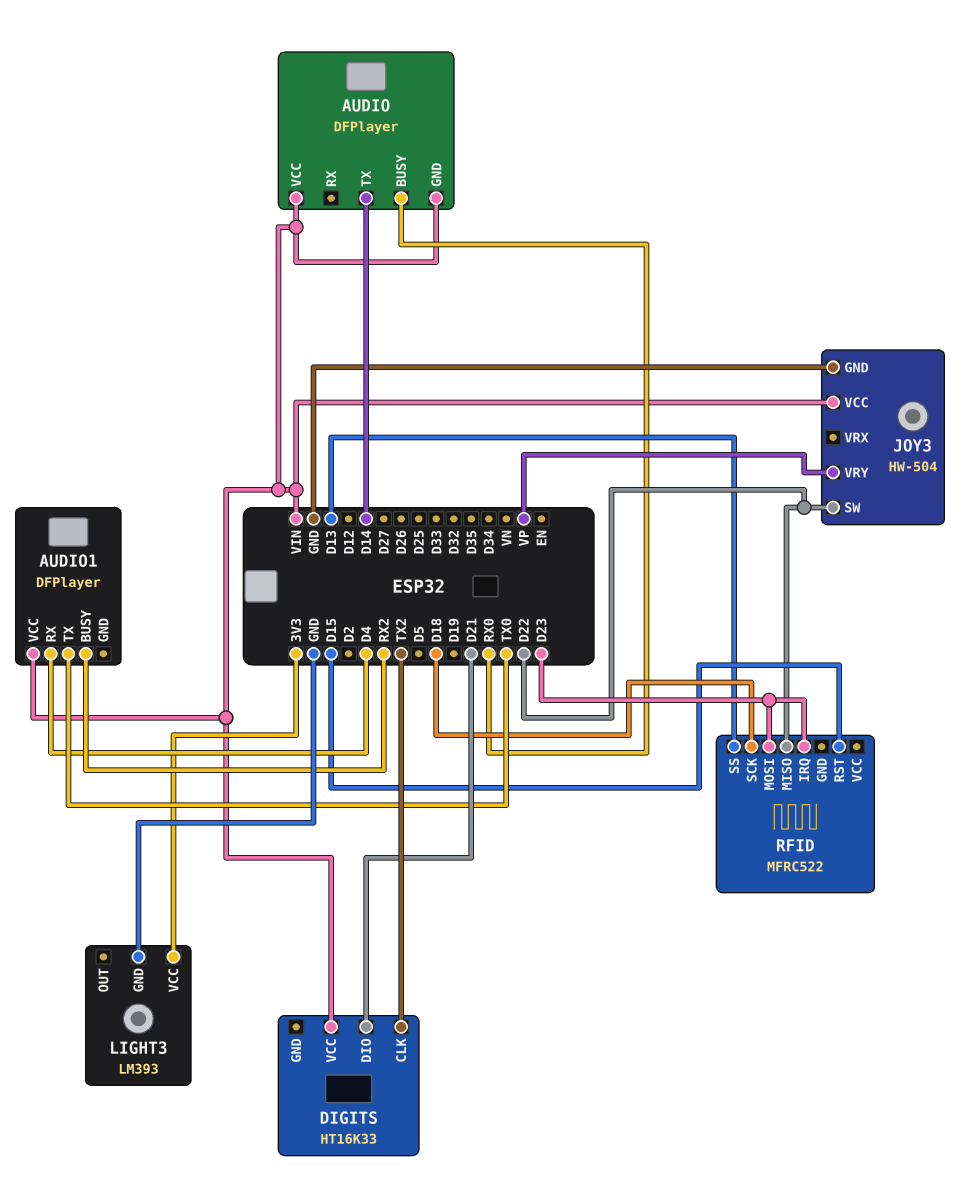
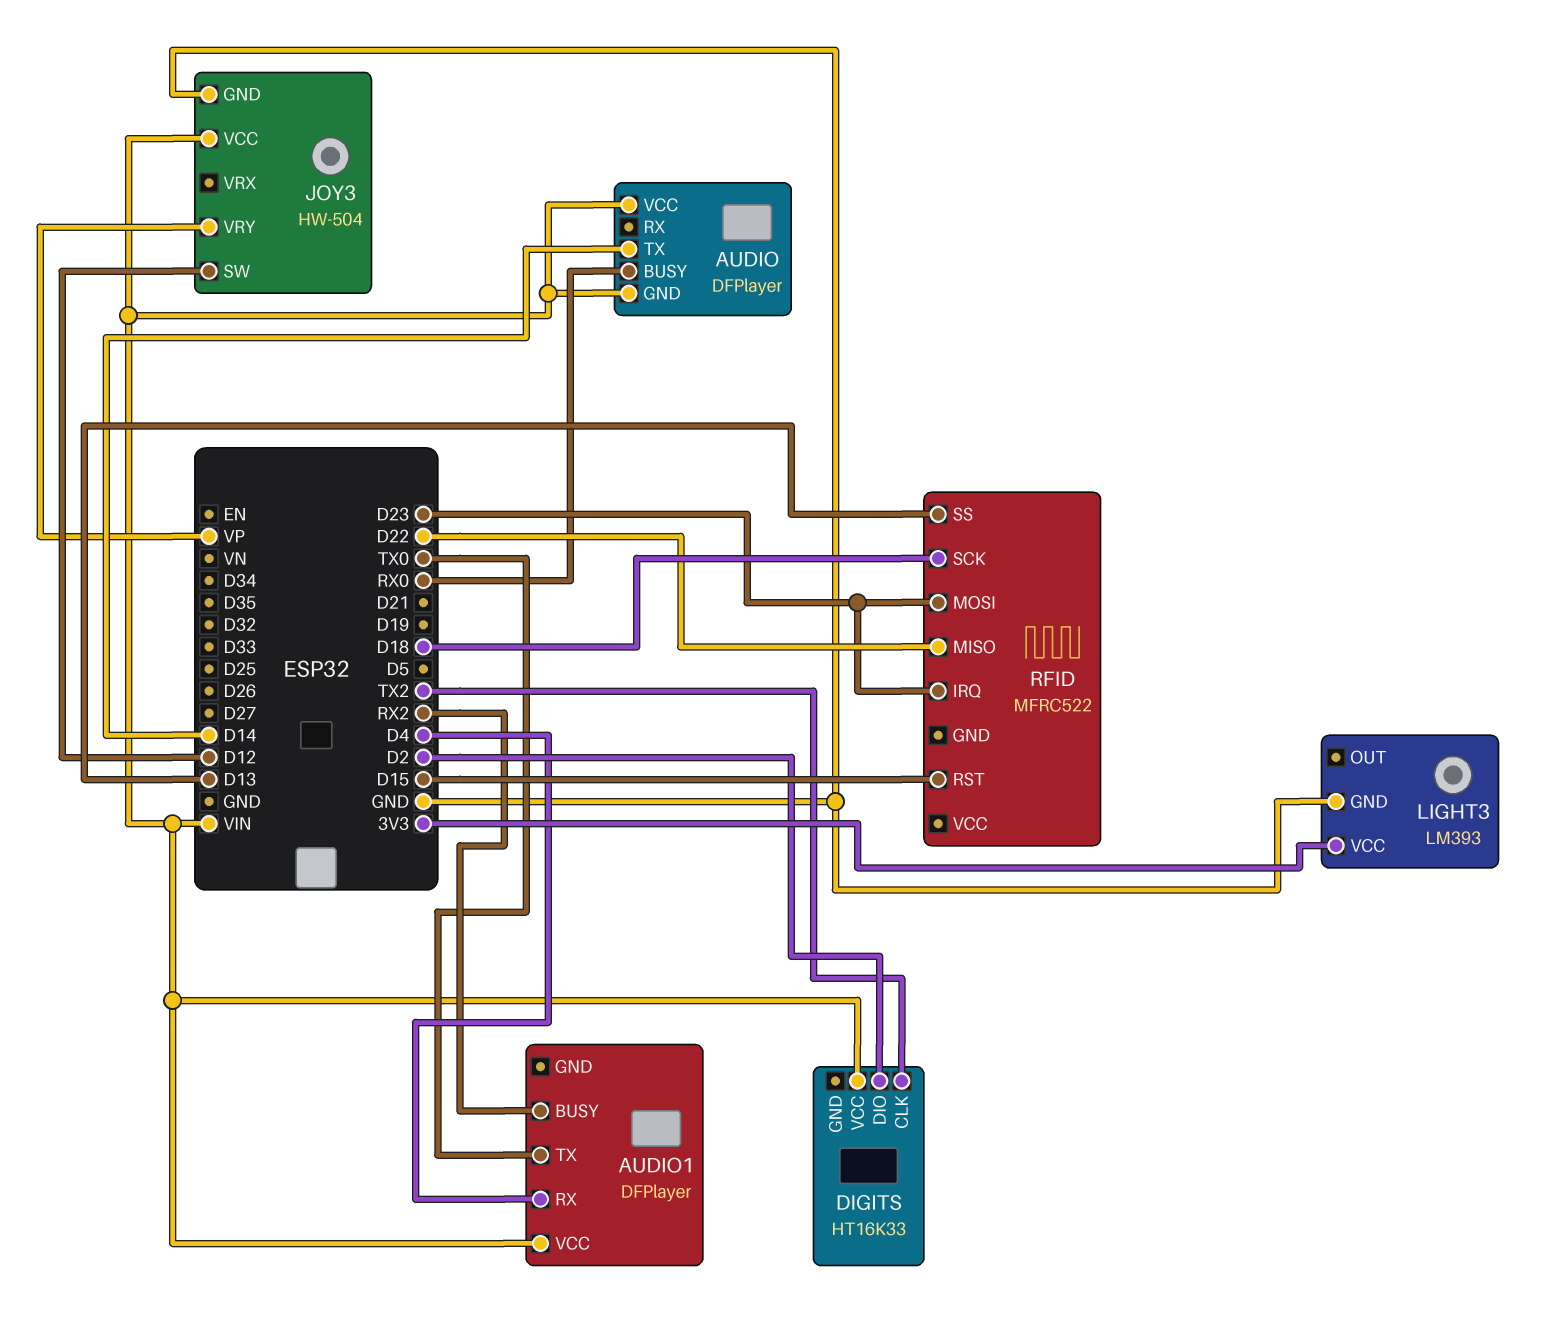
DIGITS pin DIO: D21 -> D2
JOY3 pin SW: D22 -> D12

